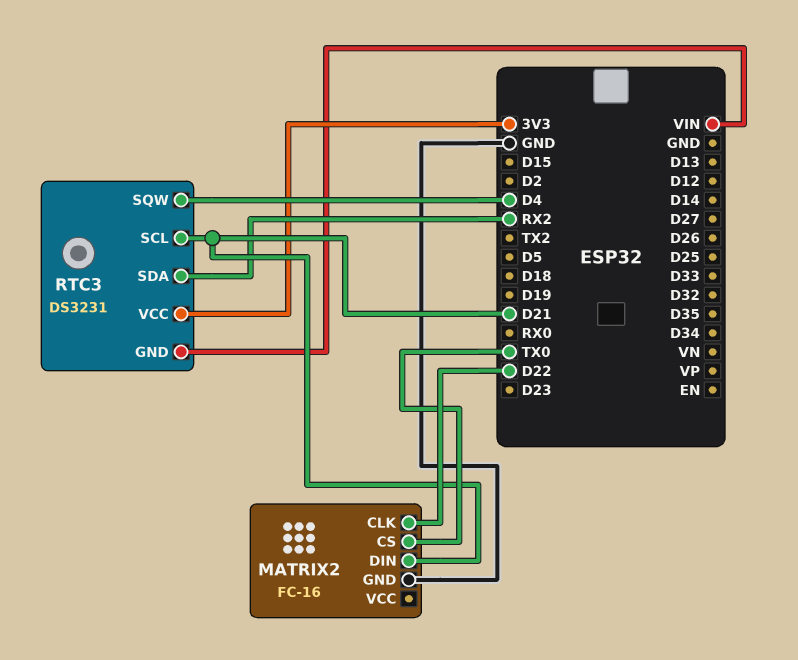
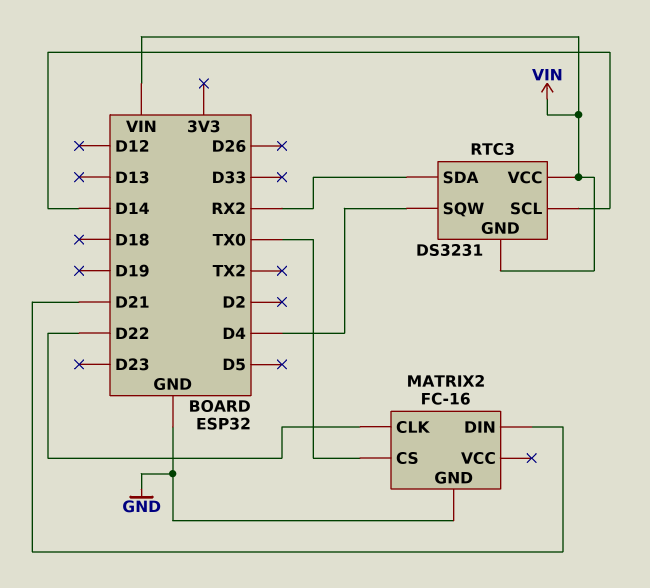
RTC3 pin SCL: D21 -> D14
RTC3 pin VCC: 3V3 -> VIN

